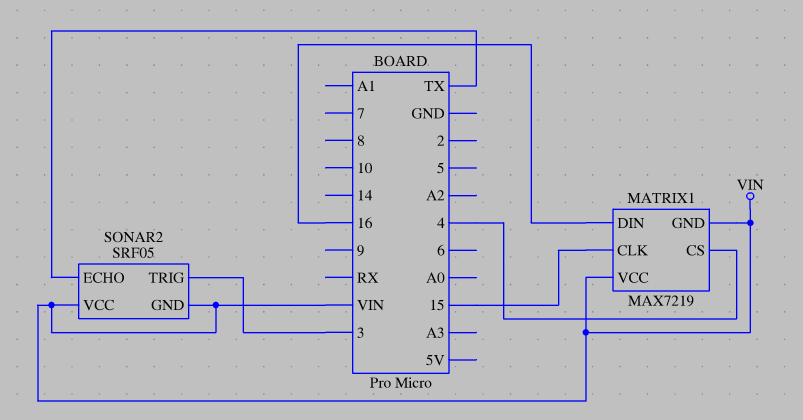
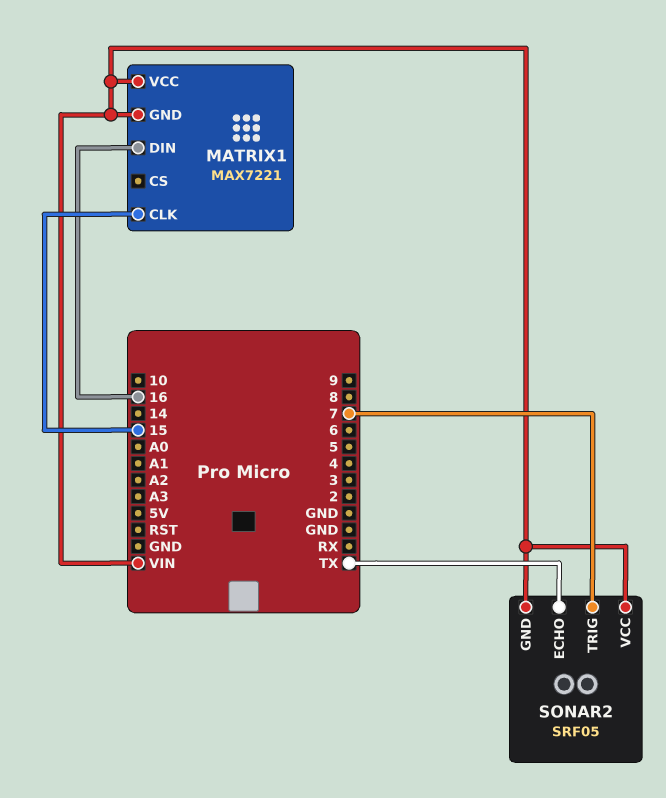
MATRIX1: MAX7219 -> MAX7221
MATRIX1 pin CS: 4 -> none
SONAR2 pin TRIG: 3 -> 7

